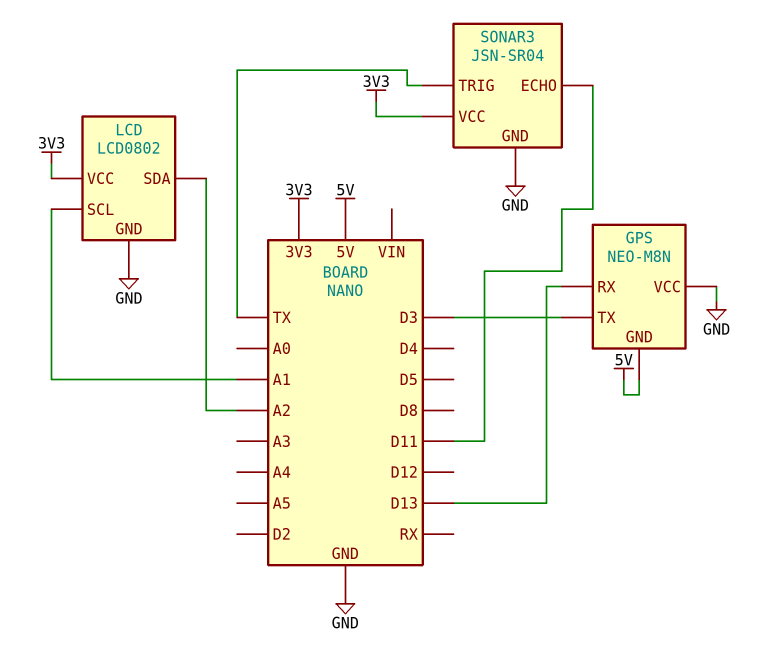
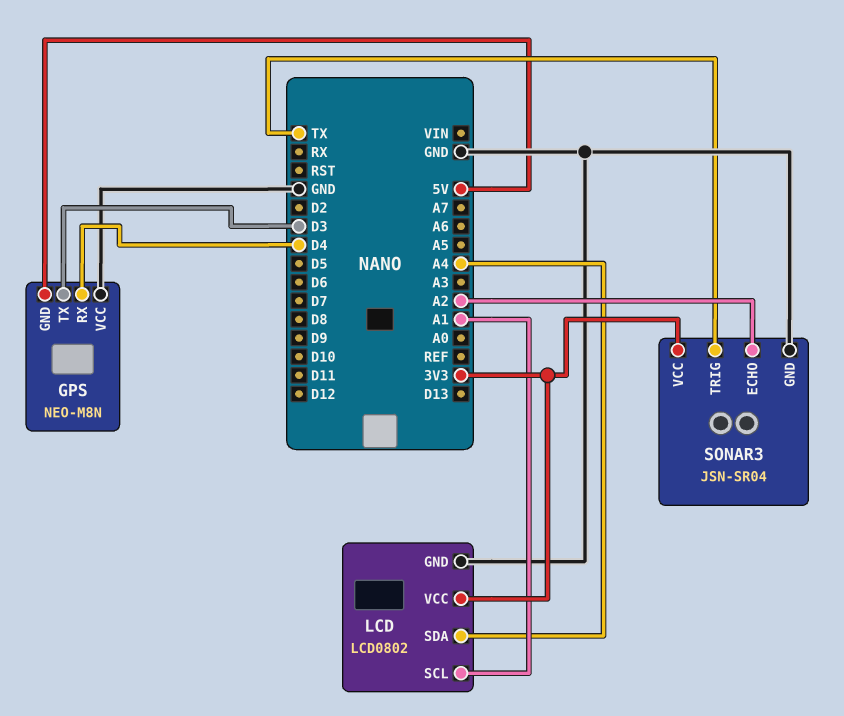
GPS pin RX: D13 -> D4
LCD pin SDA: A2 -> A4
SONAR3 pin ECHO: D11 -> A2

